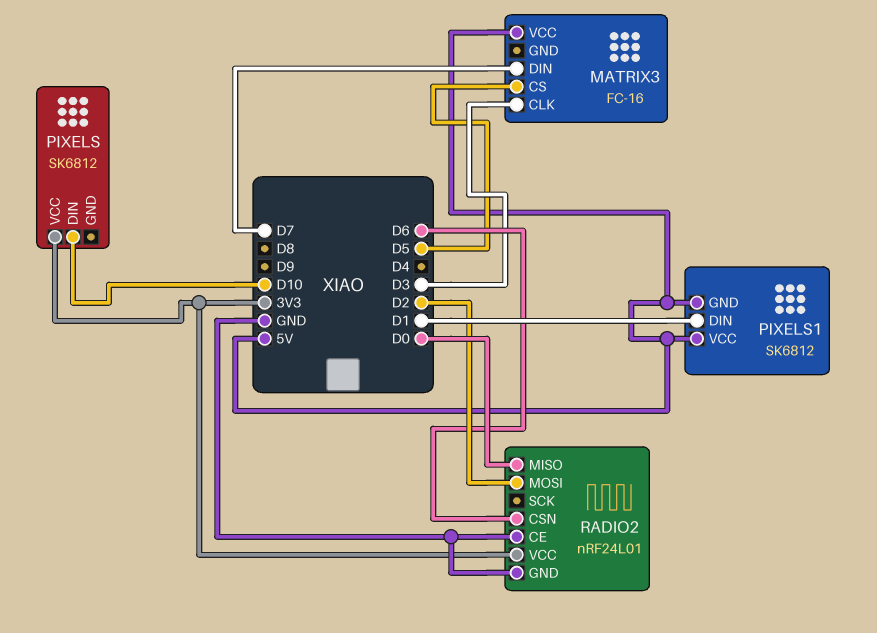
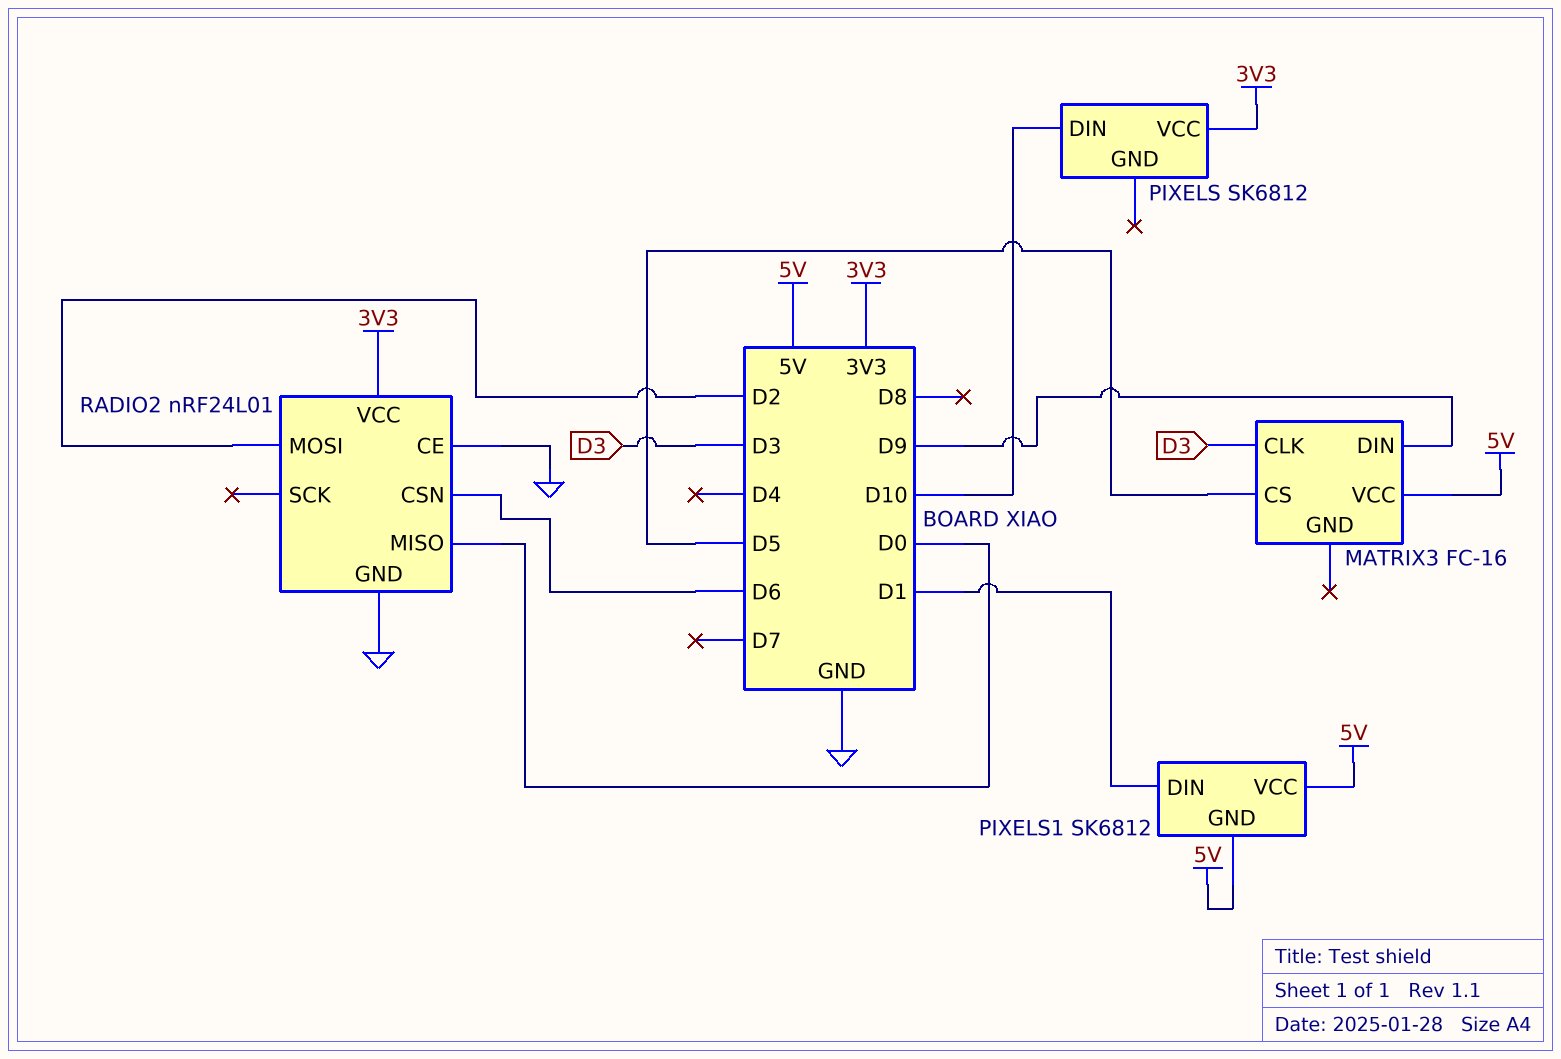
MATRIX3 pin DIN: D7 -> D9

